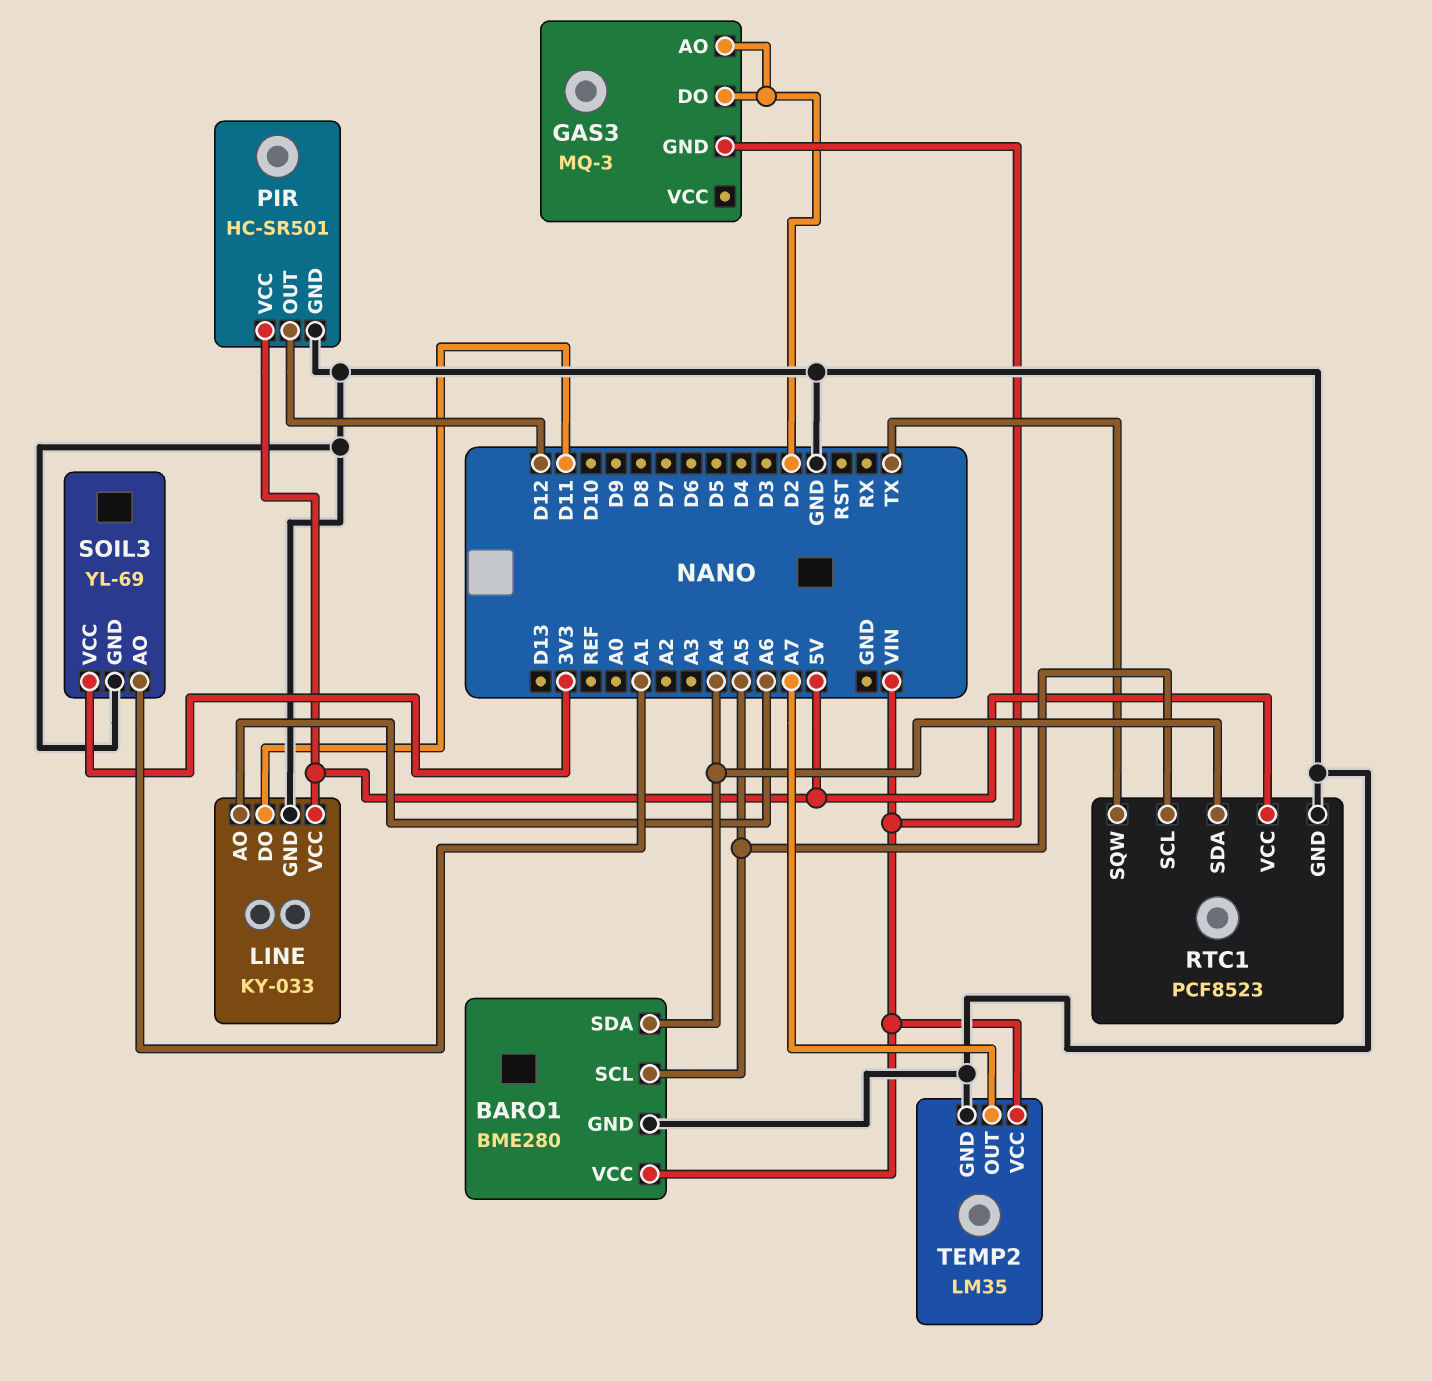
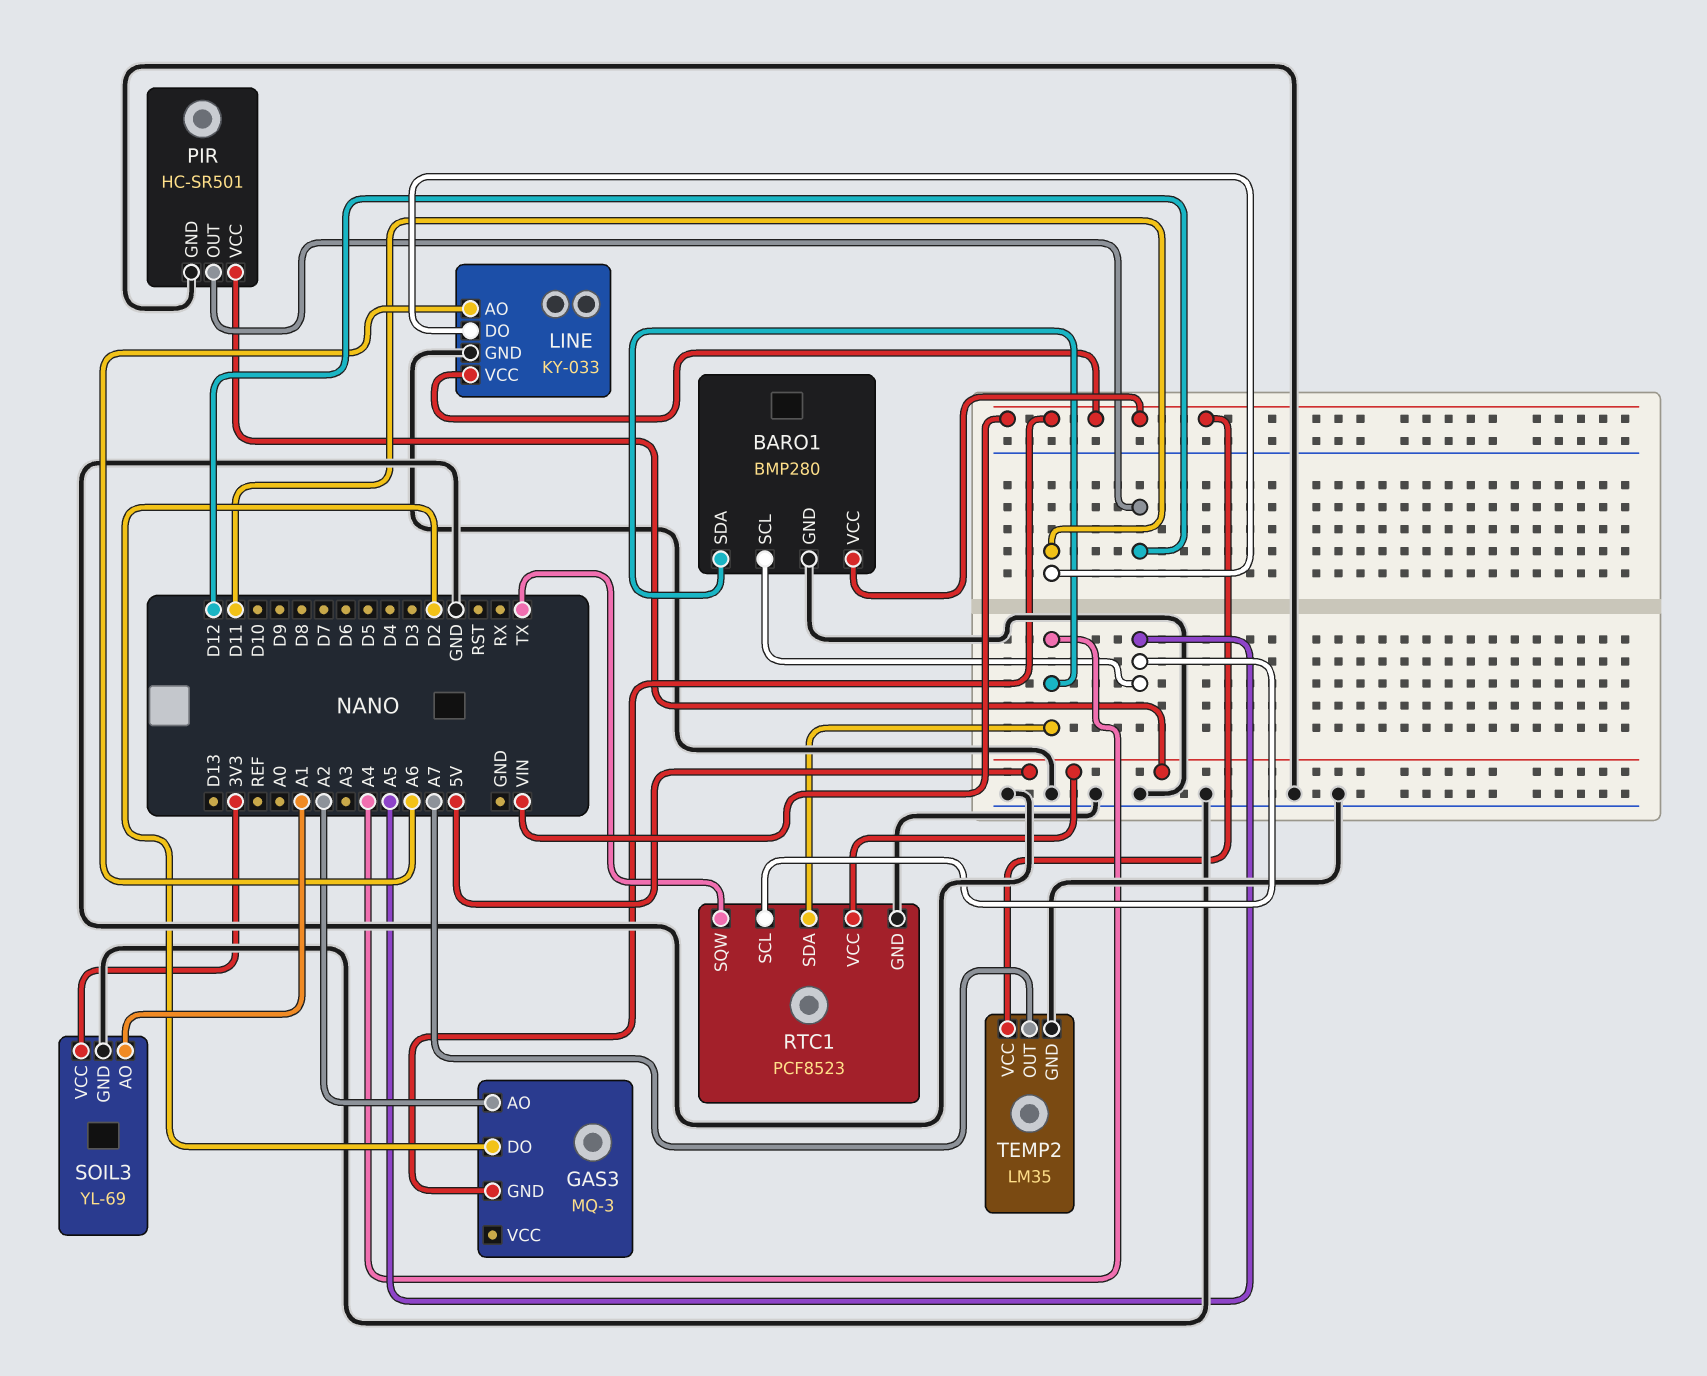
BARO1: BME280 -> BMP280
GAS3 pin AO: D2 -> A2
LINE pin VCC: 5V -> VIN

